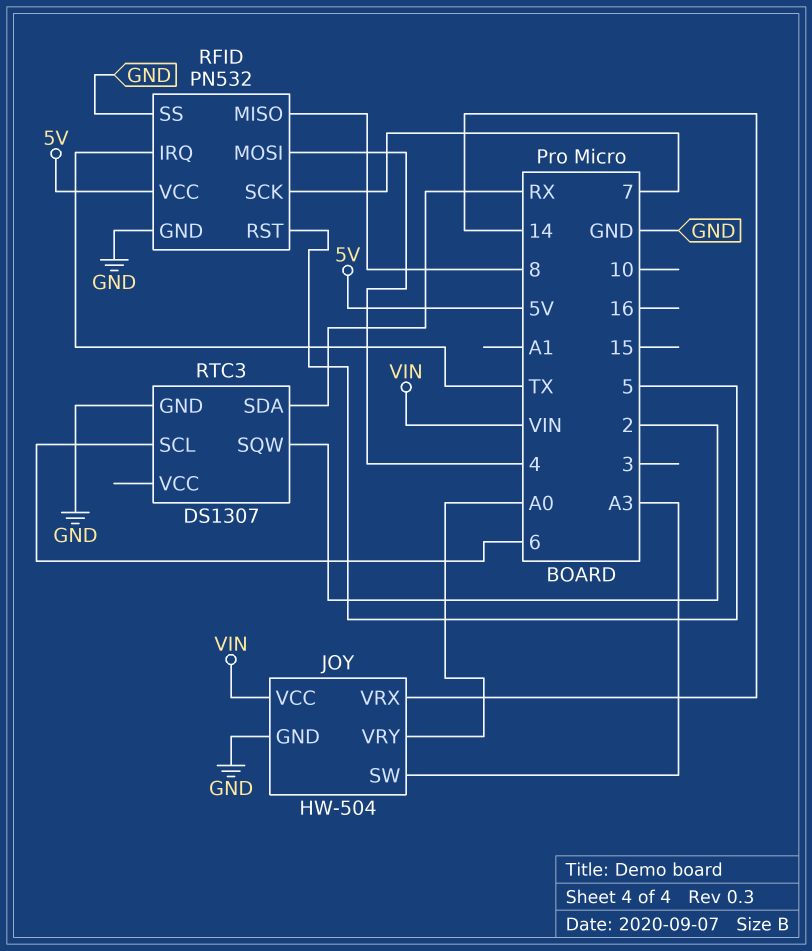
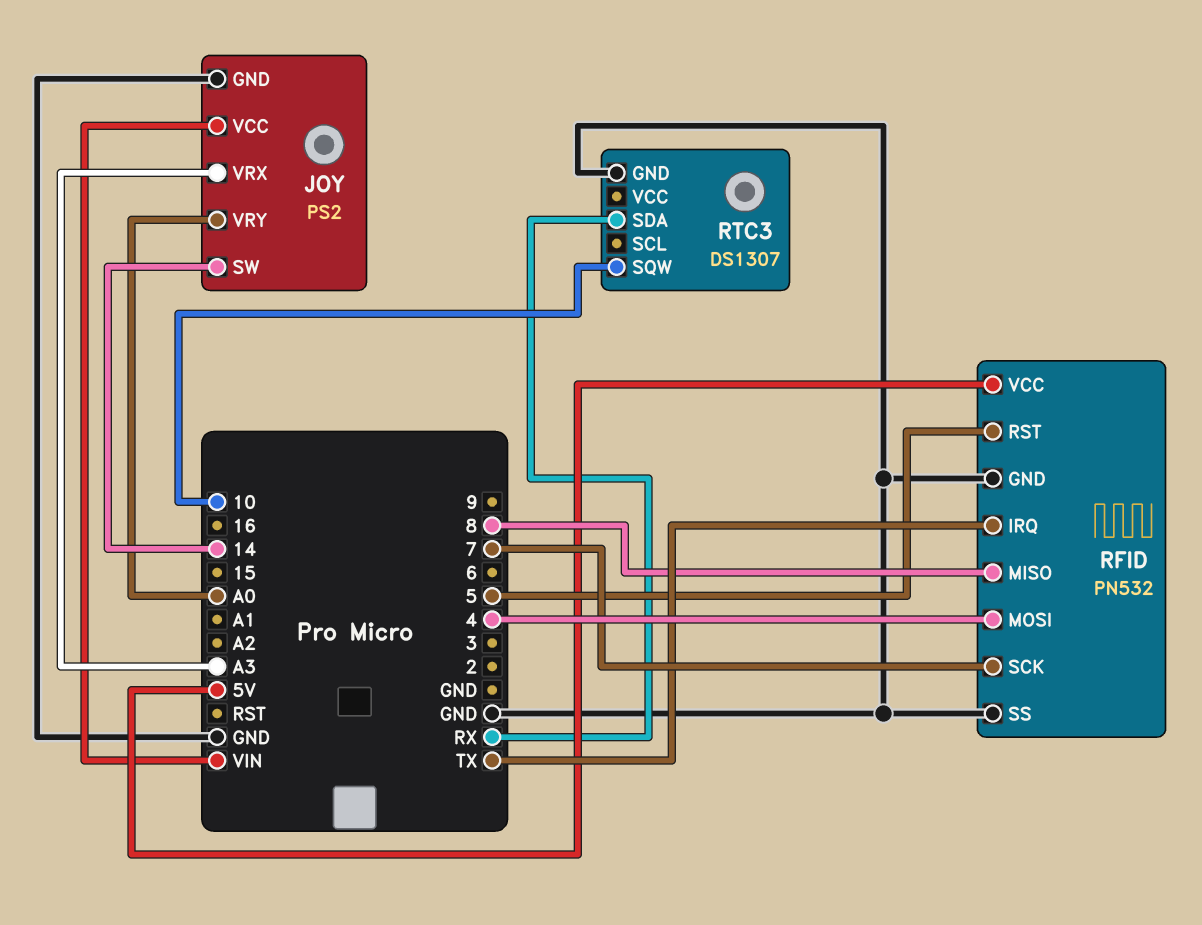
JOY: HW-504 -> PS2
JOY pin SW: A3 -> 14
JOY pin VRX: 14 -> A3
RTC3 pin SCL: 6 -> none
RTC3 pin SQW: 2 -> 10

